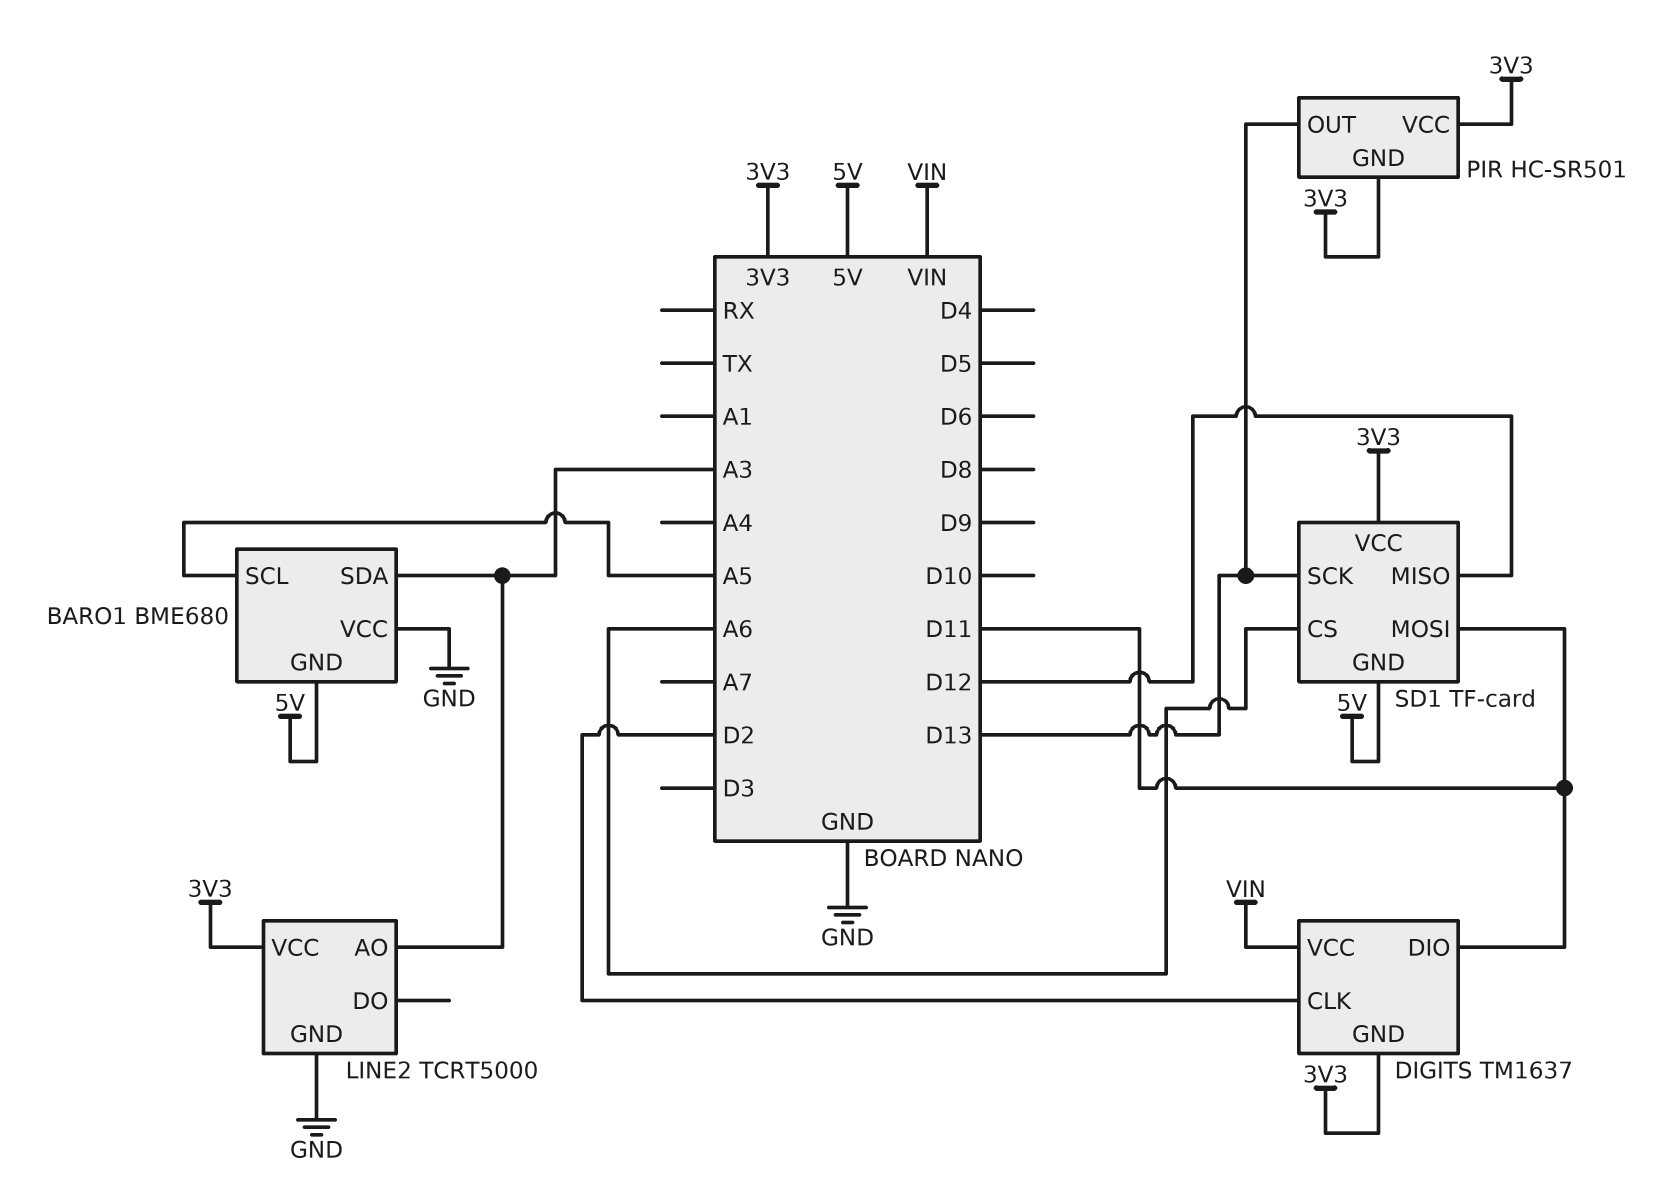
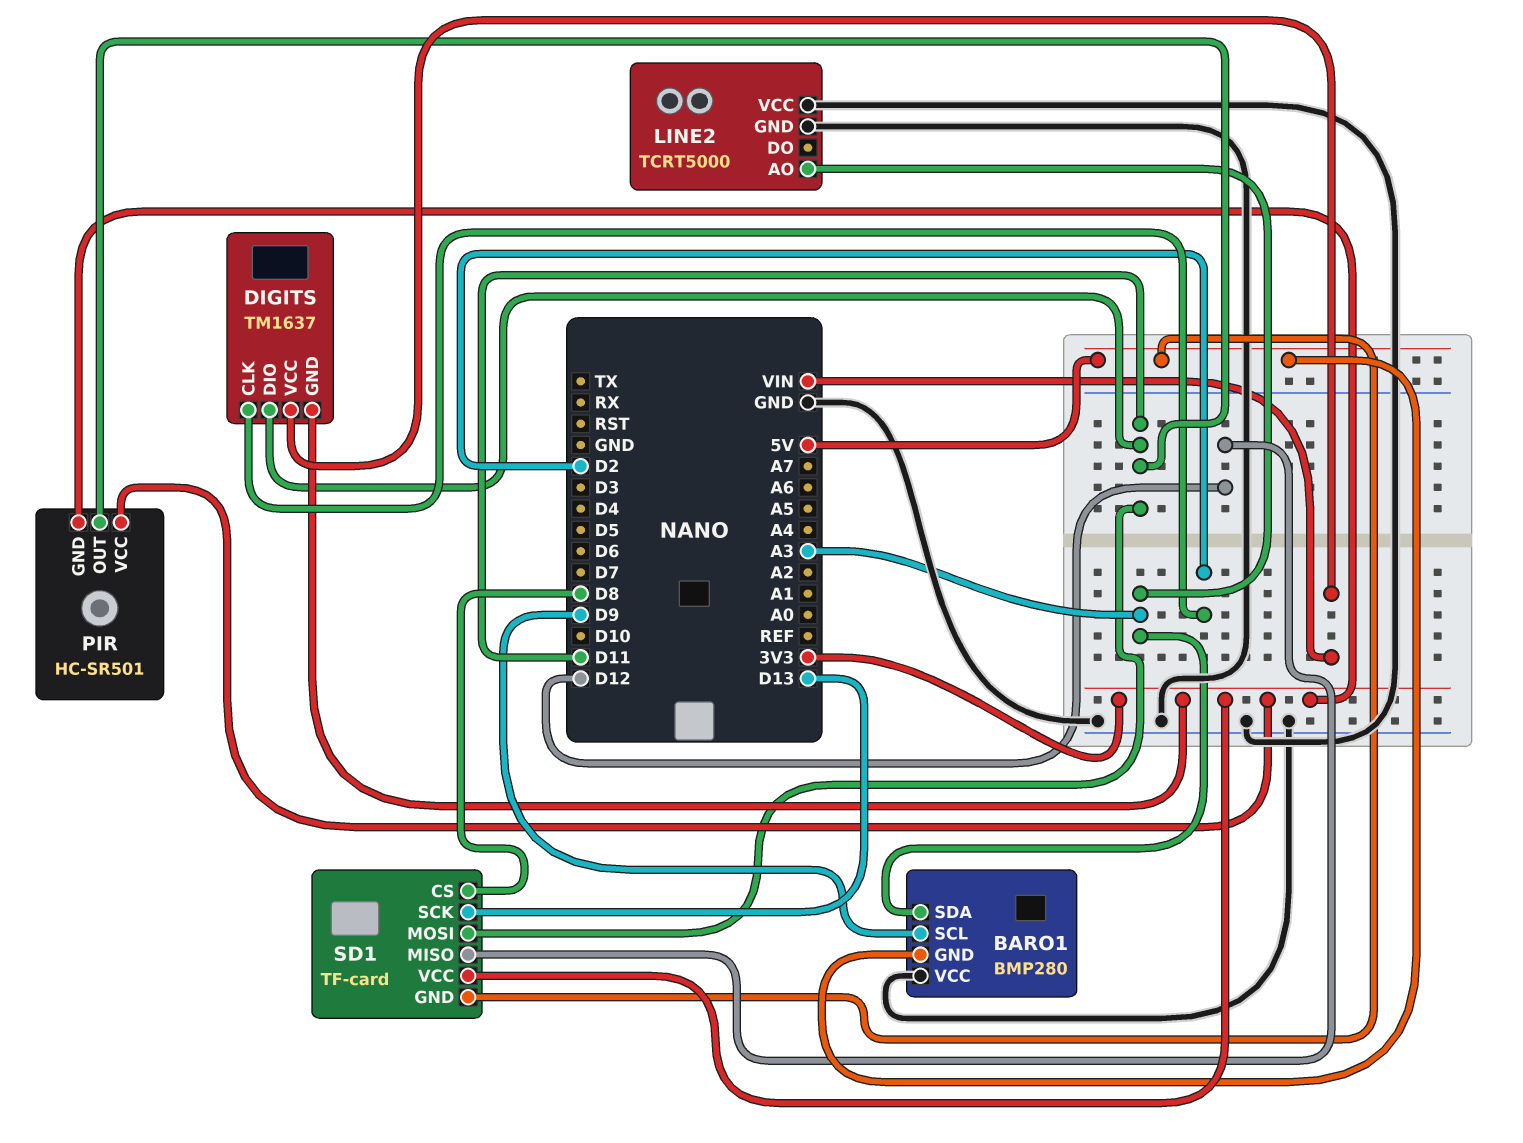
BARO1: BME680 -> BMP280
BARO1 pin SCL: A5 -> D9
LINE2 pin VCC: 3V3 -> GND
PIR pin OUT: D13 -> D11
SD1 pin CS: A6 -> D8

